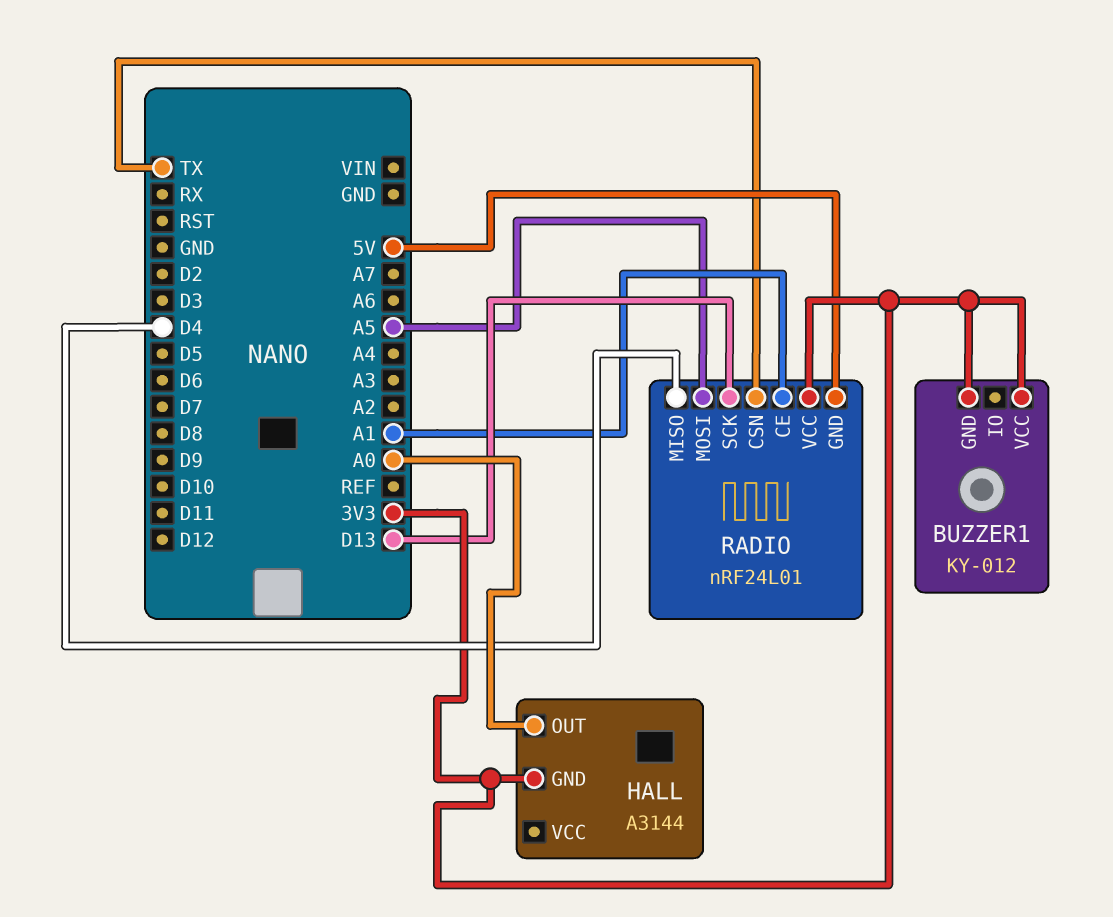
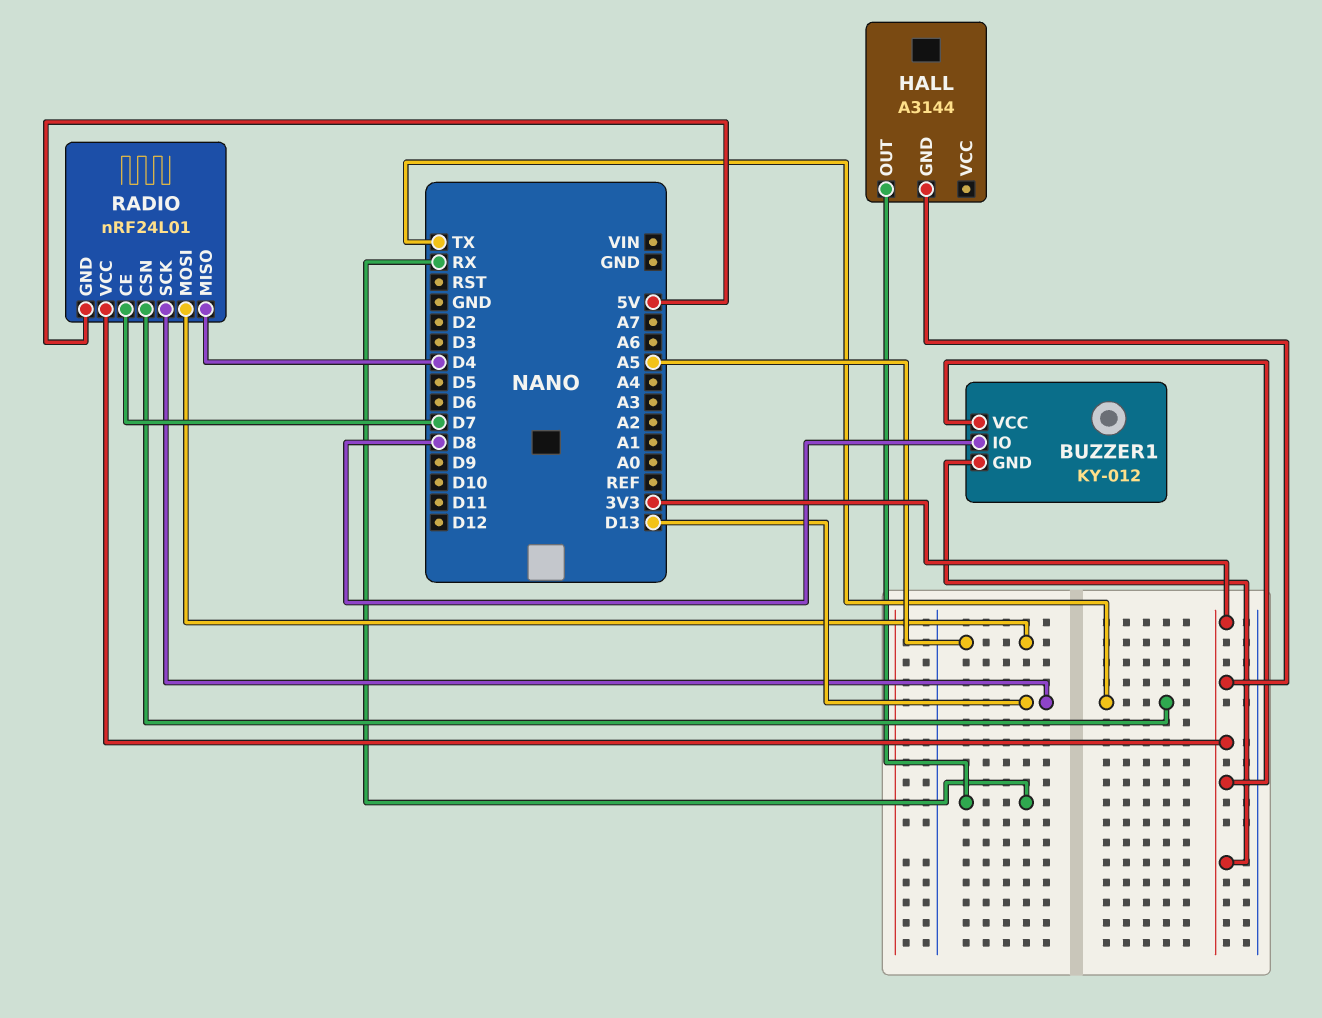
BUZZER1 pin IO: none -> D8
HALL pin OUT: A0 -> RX
RADIO pin CE: A1 -> D7

